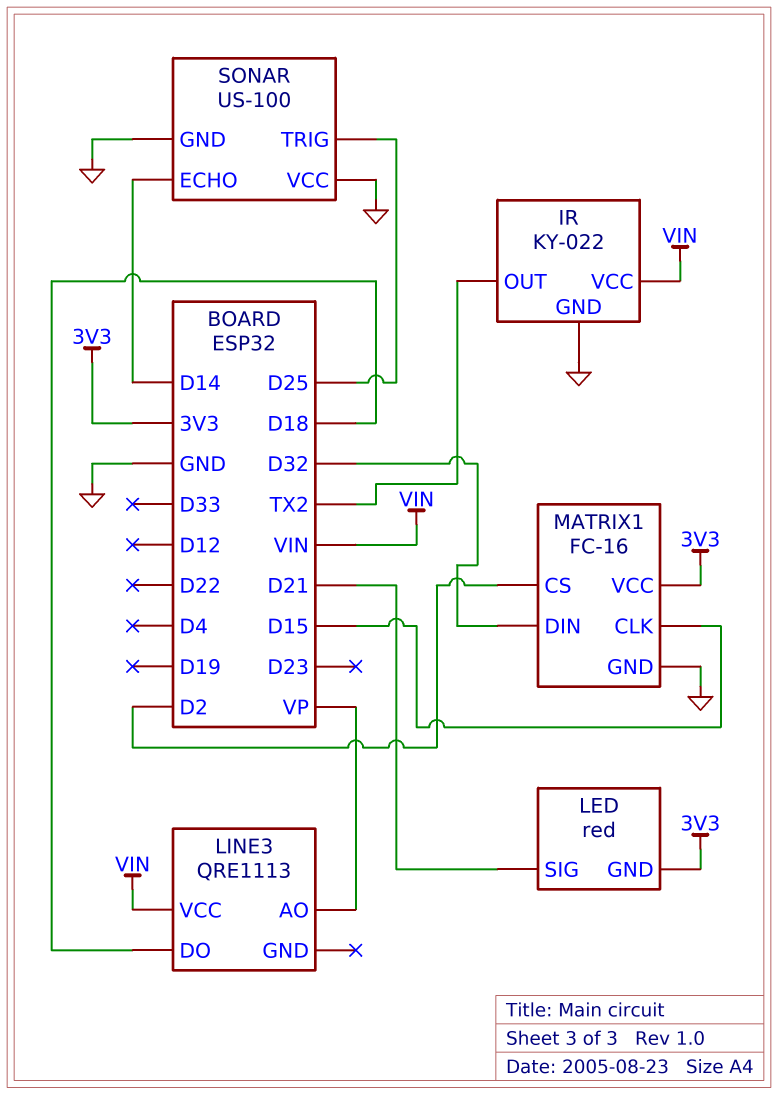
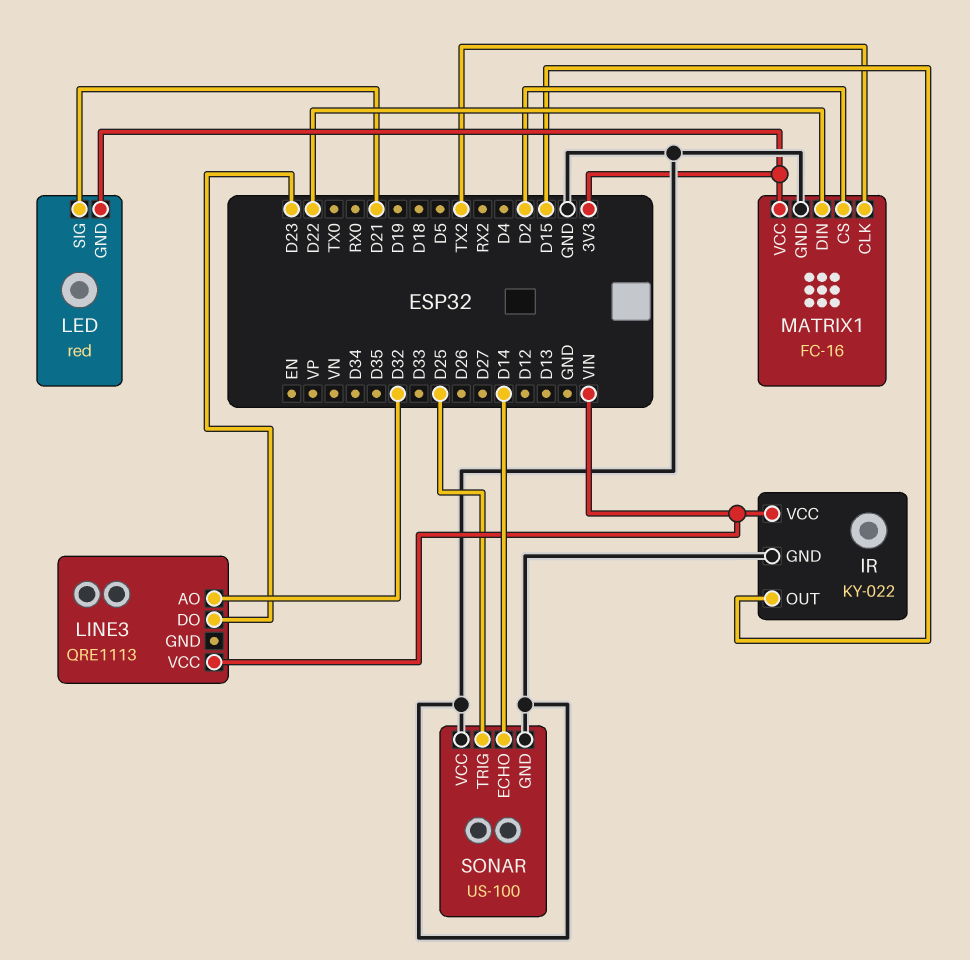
IR pin OUT: TX2 -> D15
LINE3 pin AO: VP -> D32
LINE3 pin DO: D18 -> D23
MATRIX1 pin CLK: D15 -> TX2
MATRIX1 pin DIN: D32 -> D22

